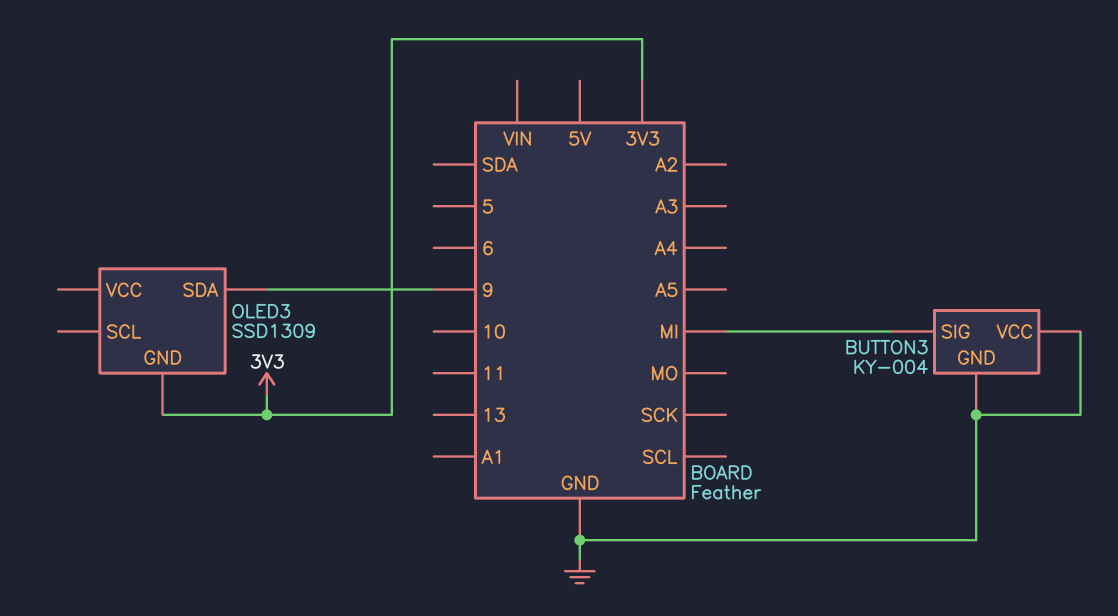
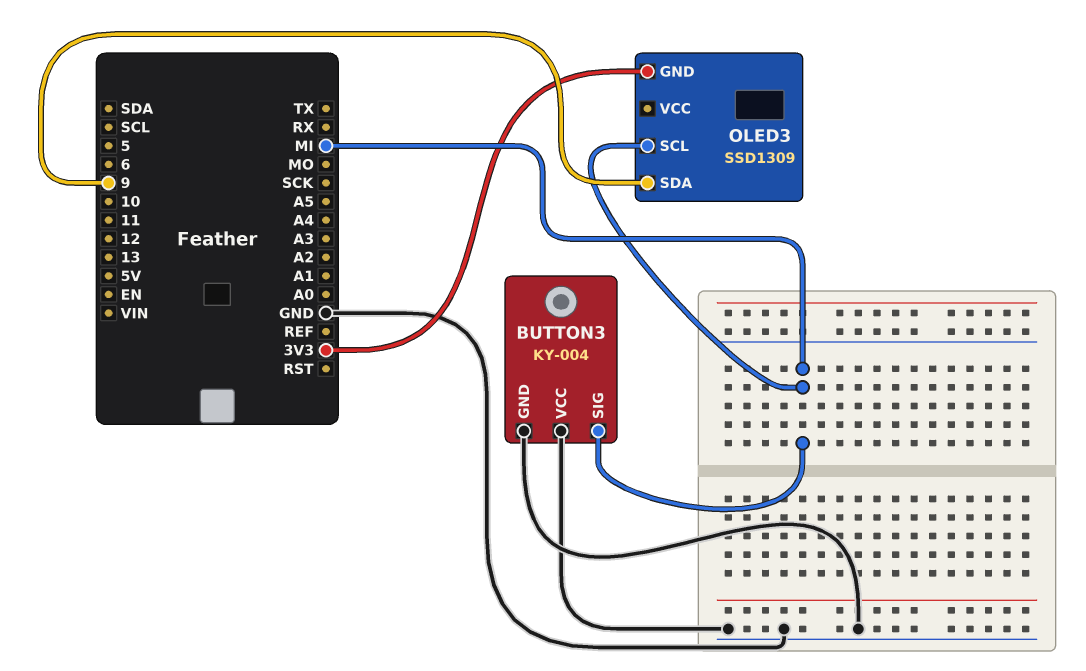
OLED3 pin SCL: none -> MI

